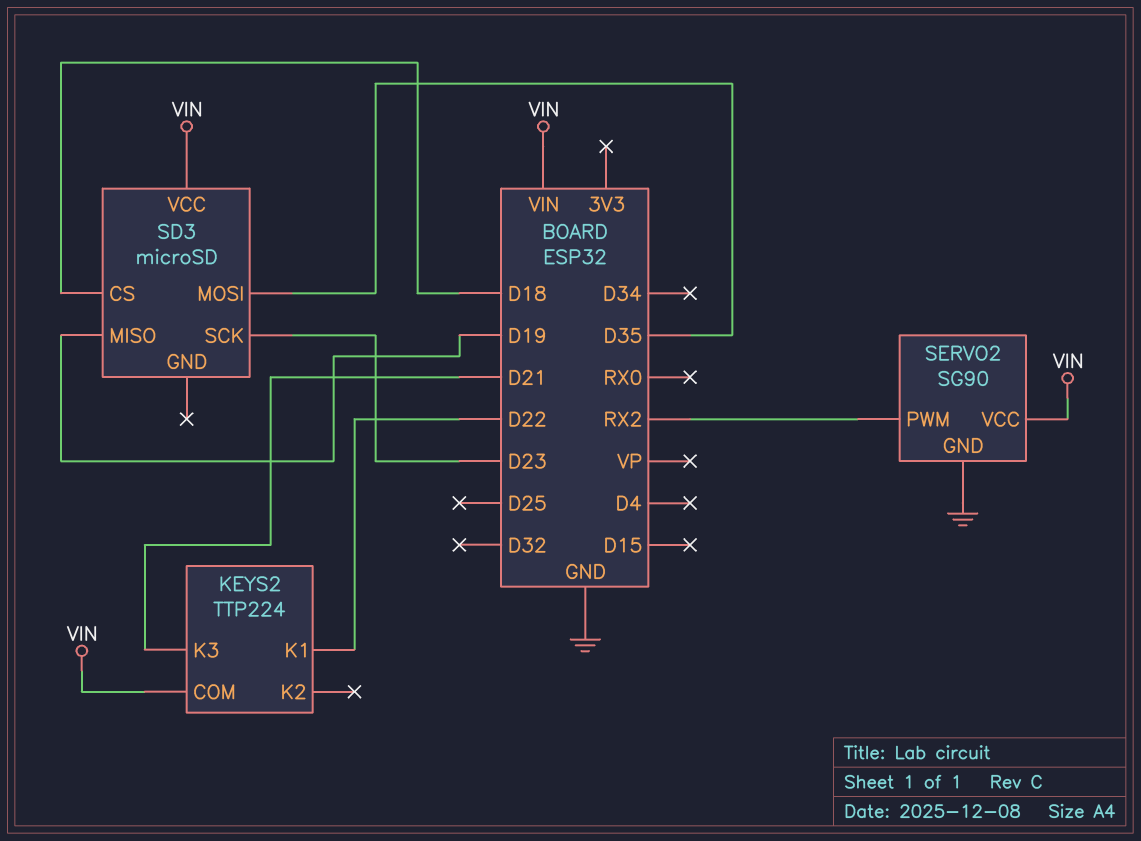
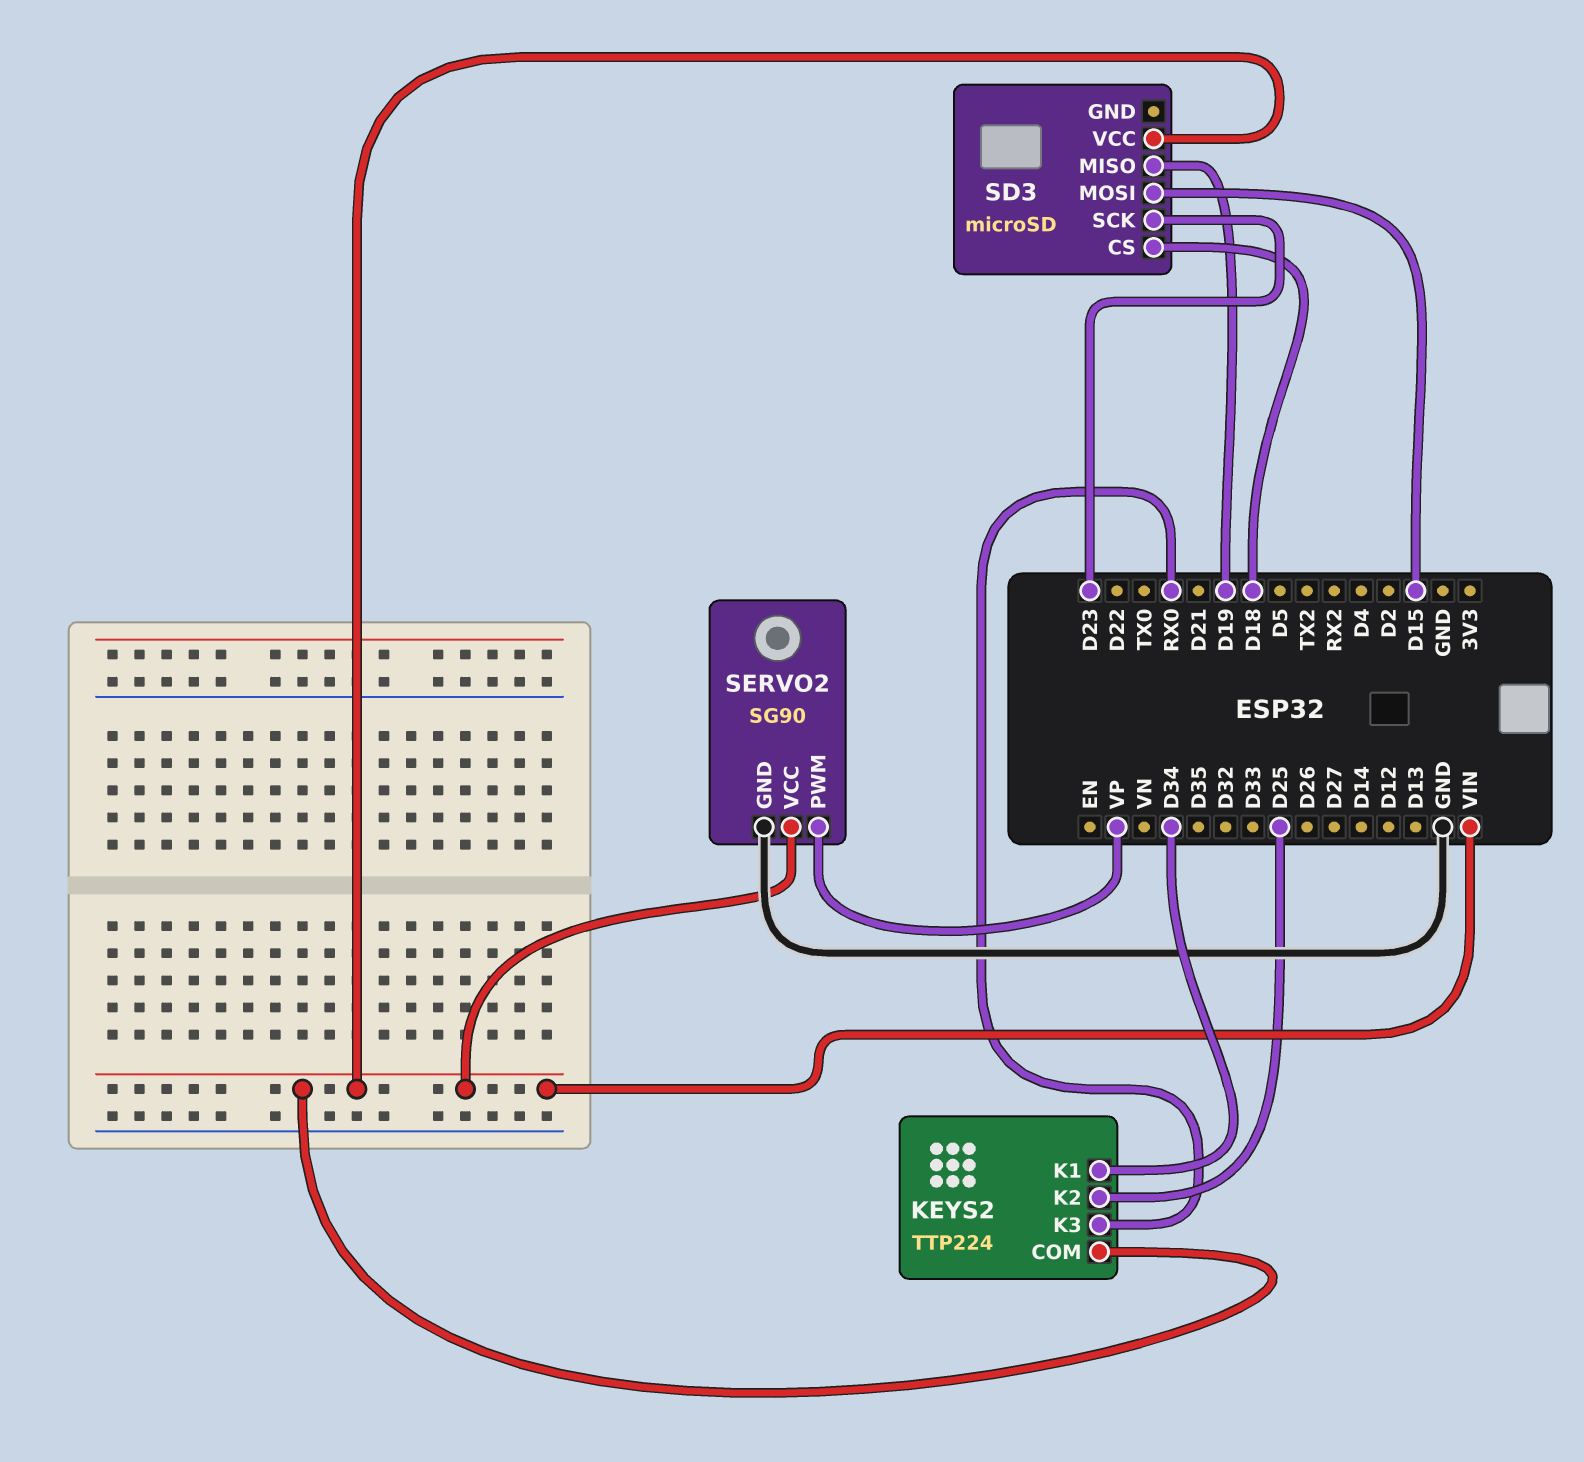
KEYS2 pin K1: D22 -> D34
KEYS2 pin K2: none -> D25
KEYS2 pin K3: D21 -> RX0
SD3 pin MOSI: D35 -> D15
SERVO2 pin PWM: RX2 -> VP

